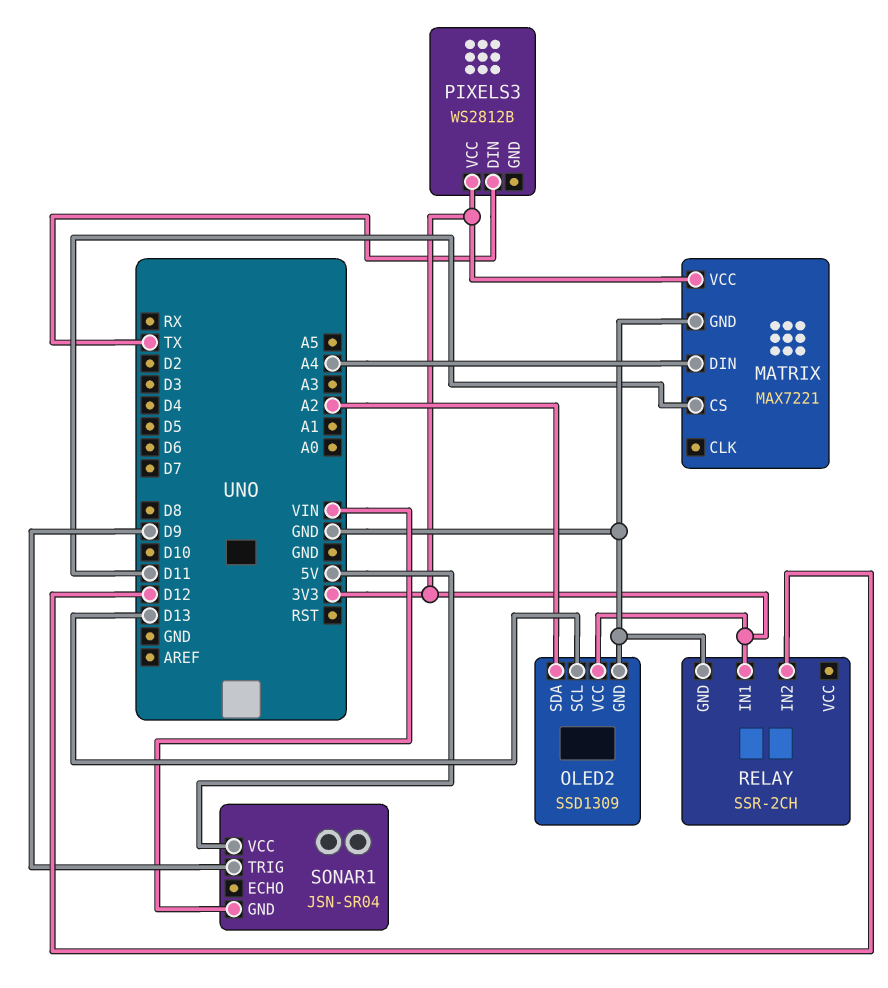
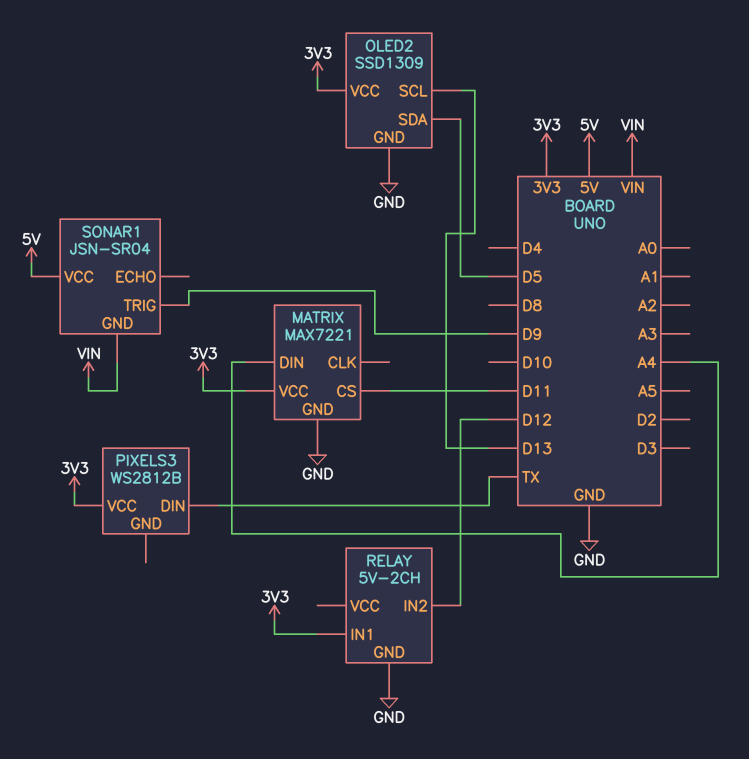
OLED2 pin SDA: A2 -> D5
RELAY: SSR-2CH -> 5V-2CH

